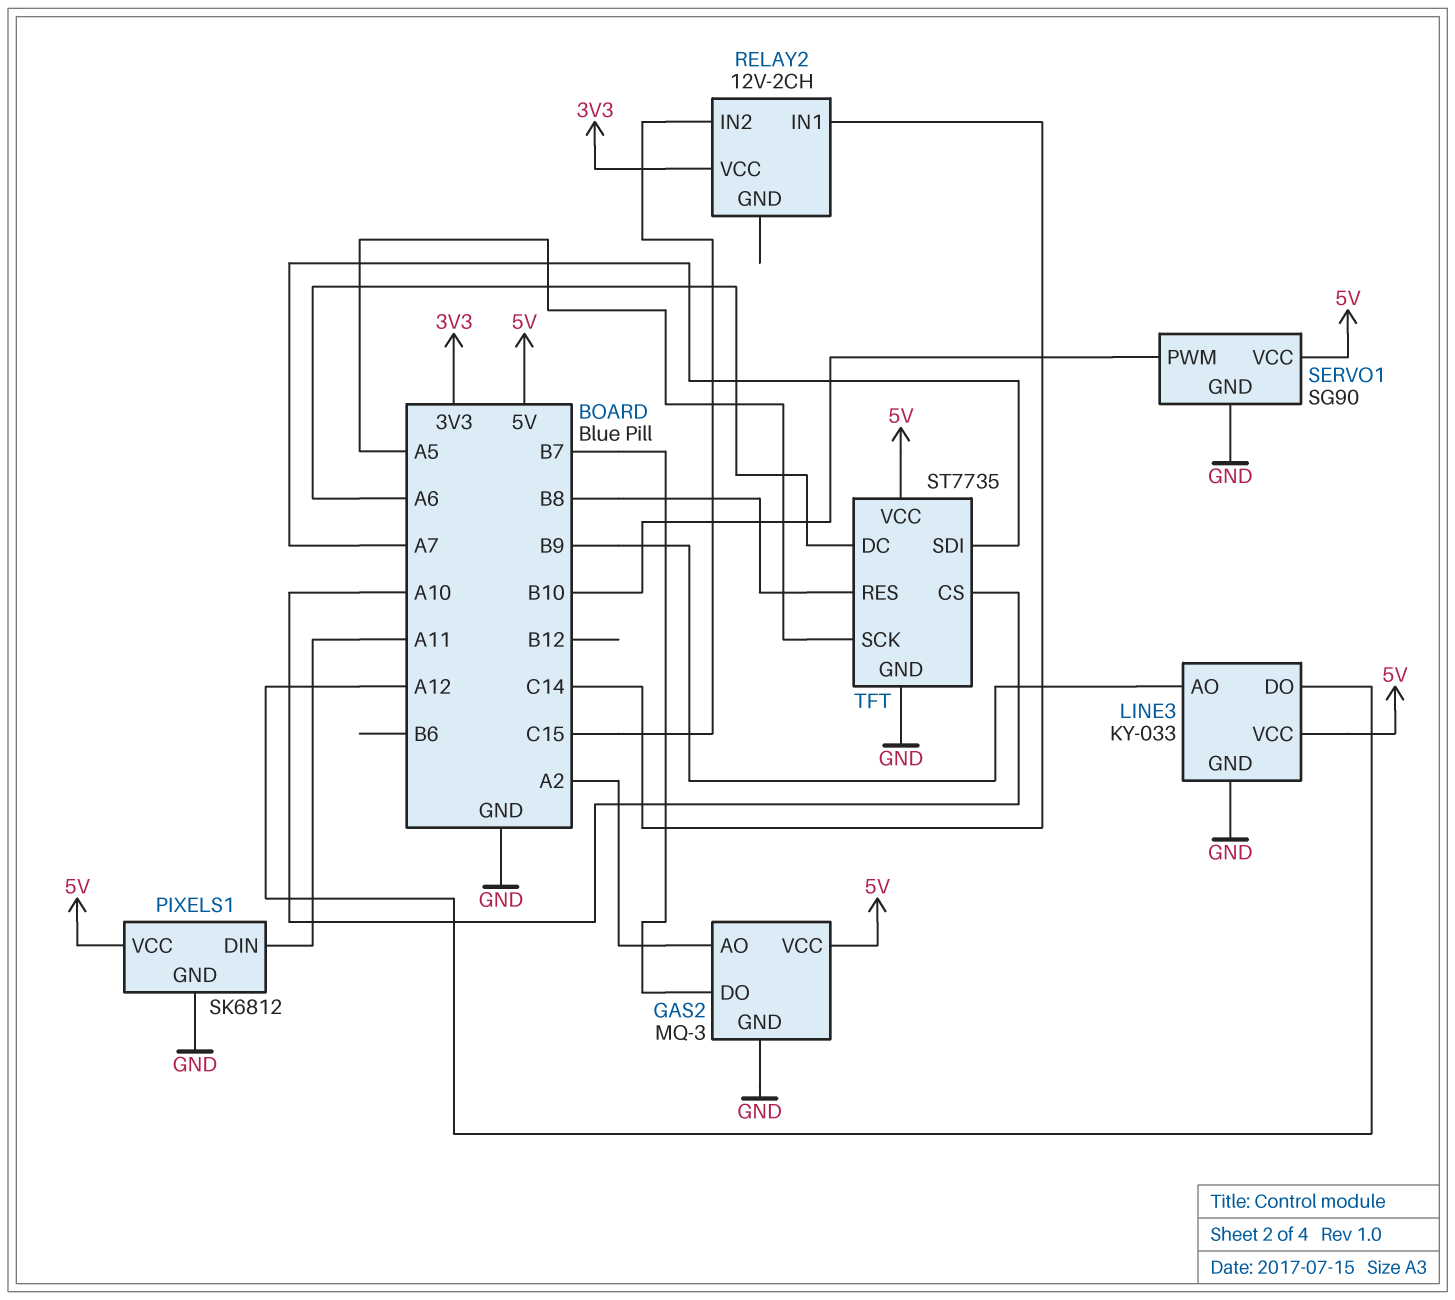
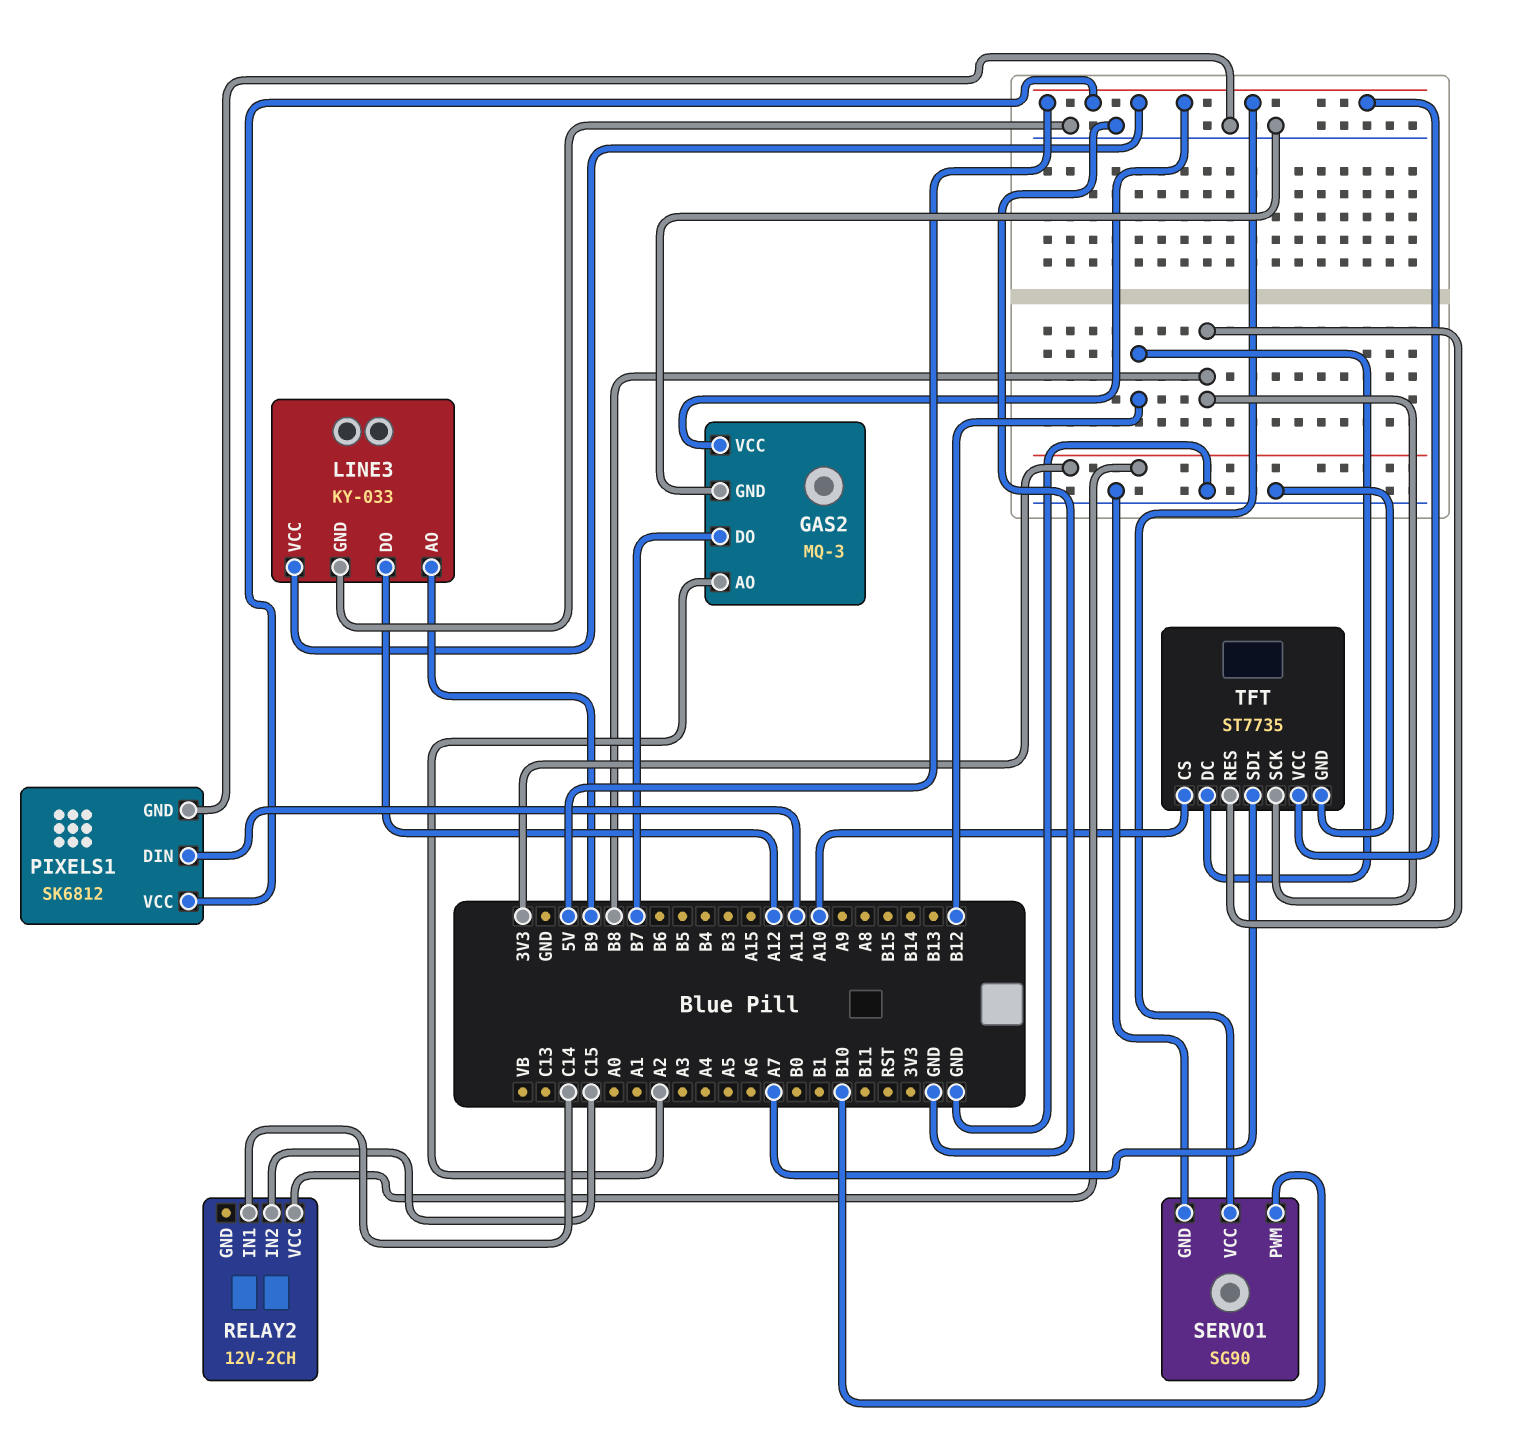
TFT pin DC: A6 -> B12
TFT pin SCK: A5 -> B8

